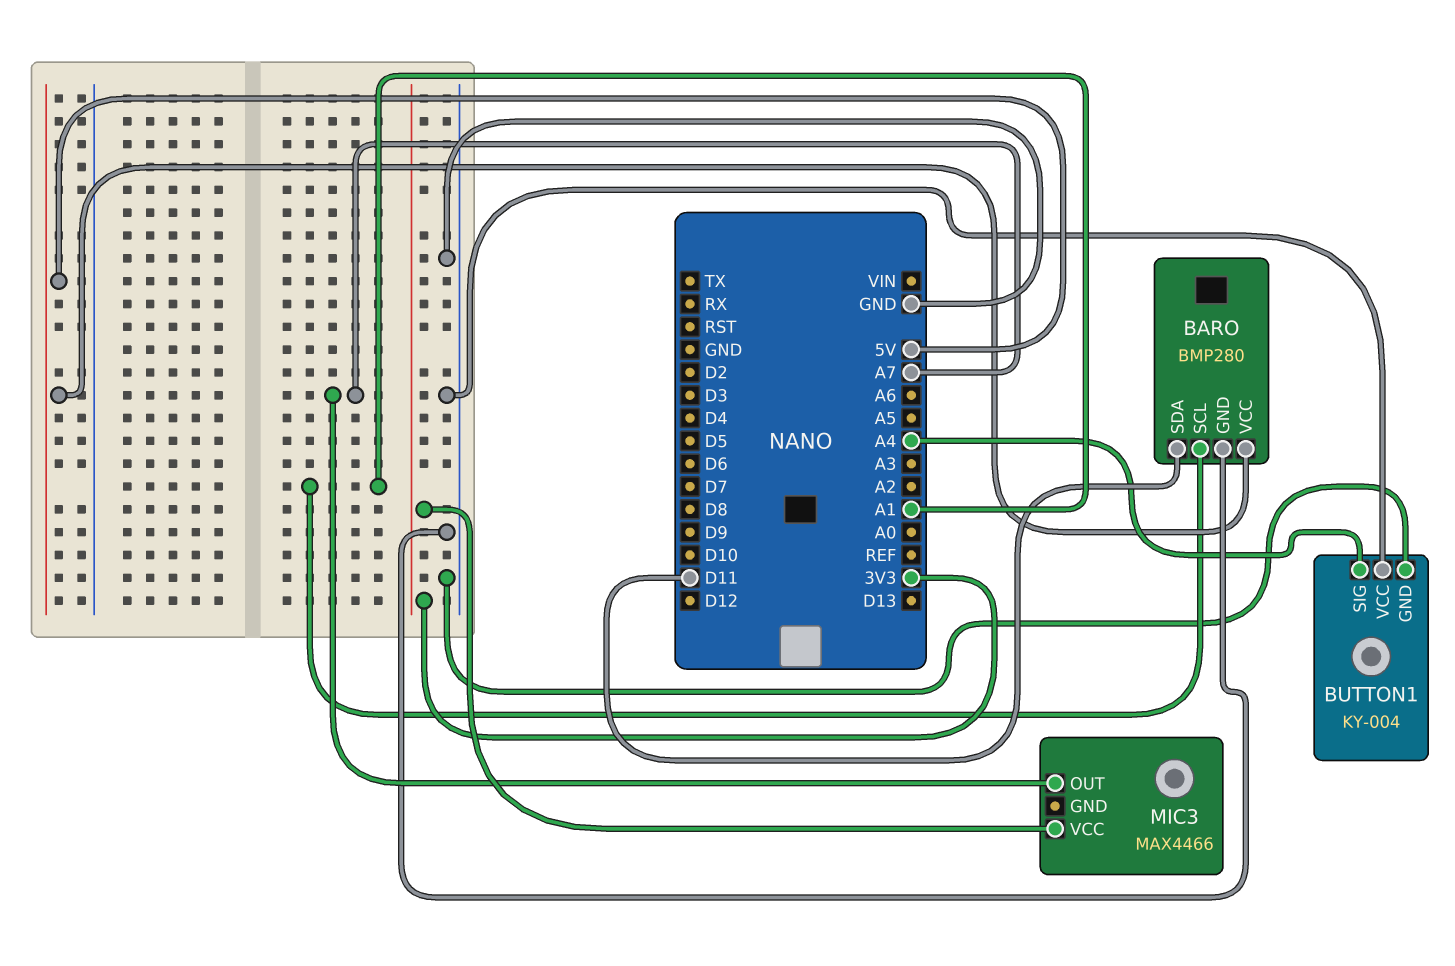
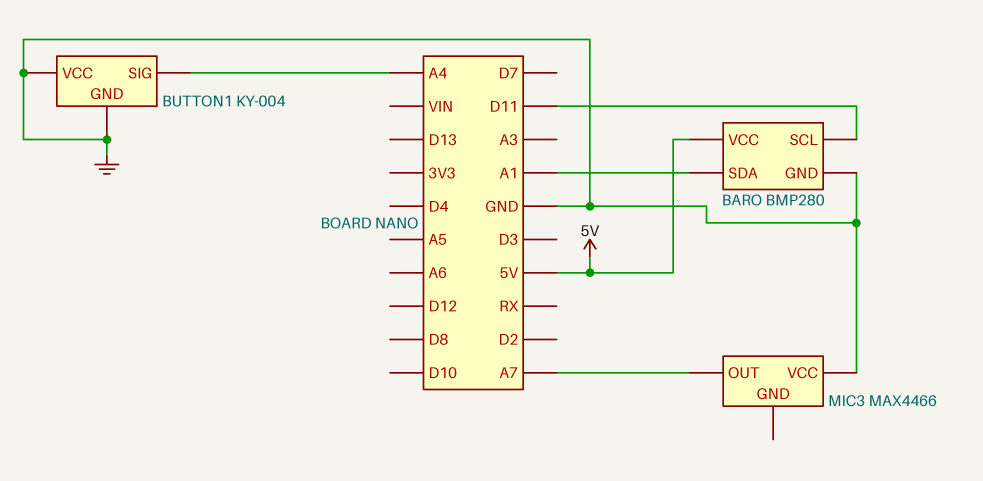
BARO pin SCL: A1 -> D11
BARO pin SDA: D11 -> A1
MIC3 pin VCC: 3V3 -> GND

